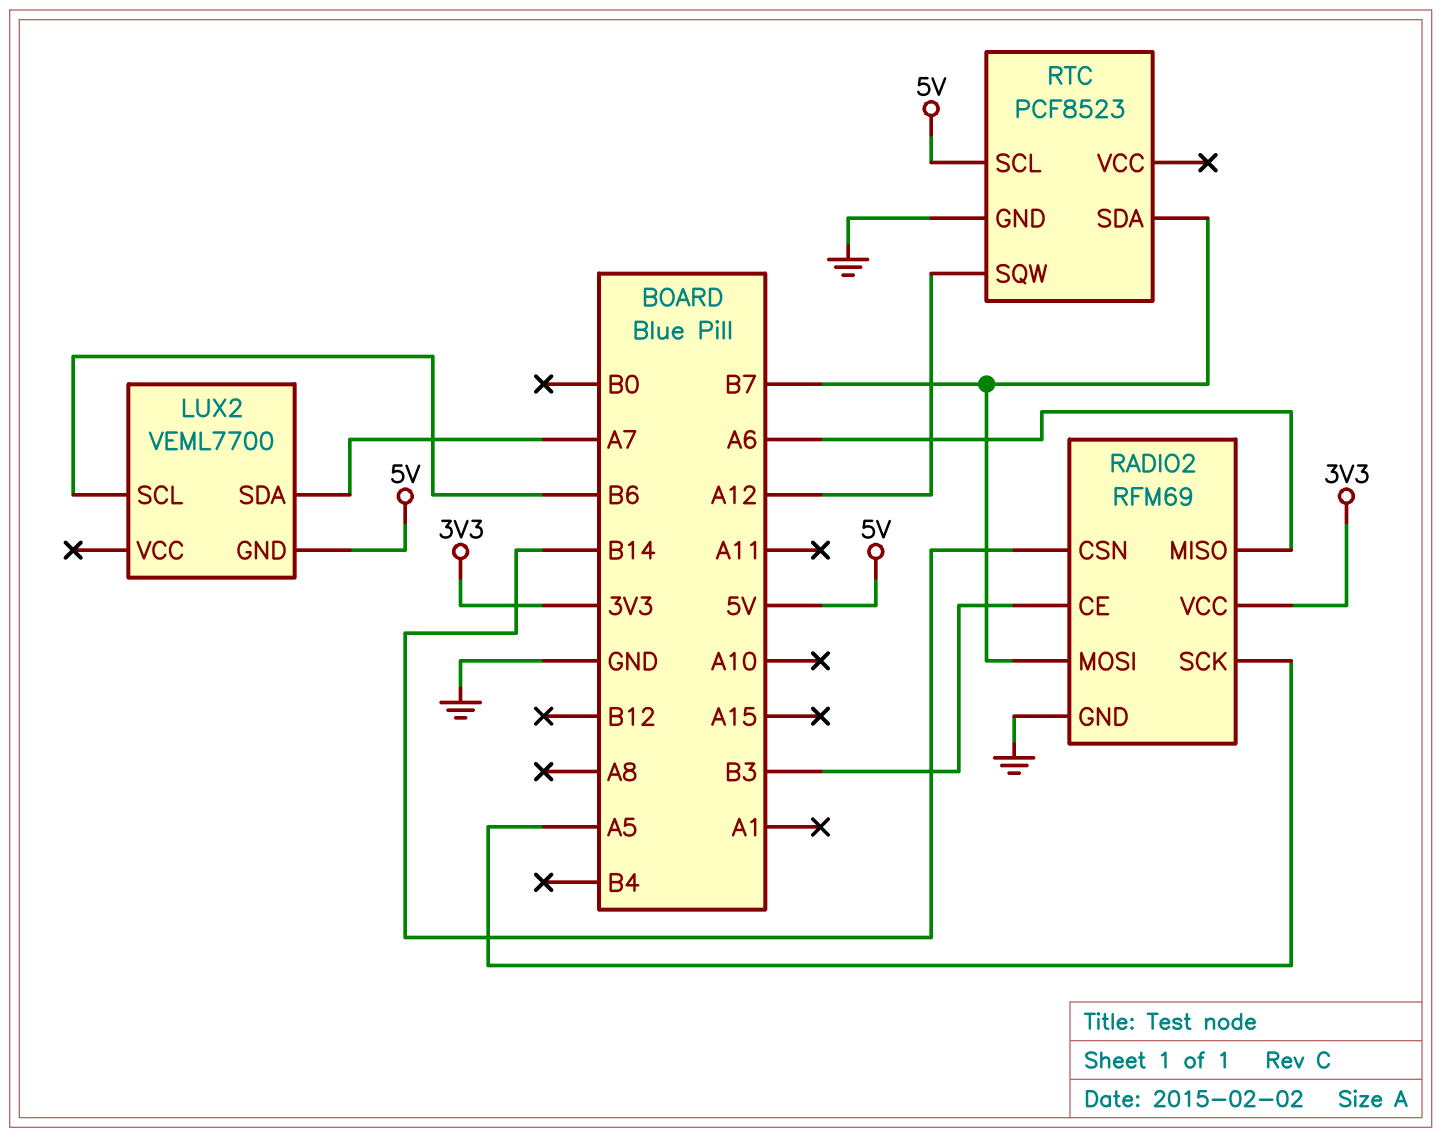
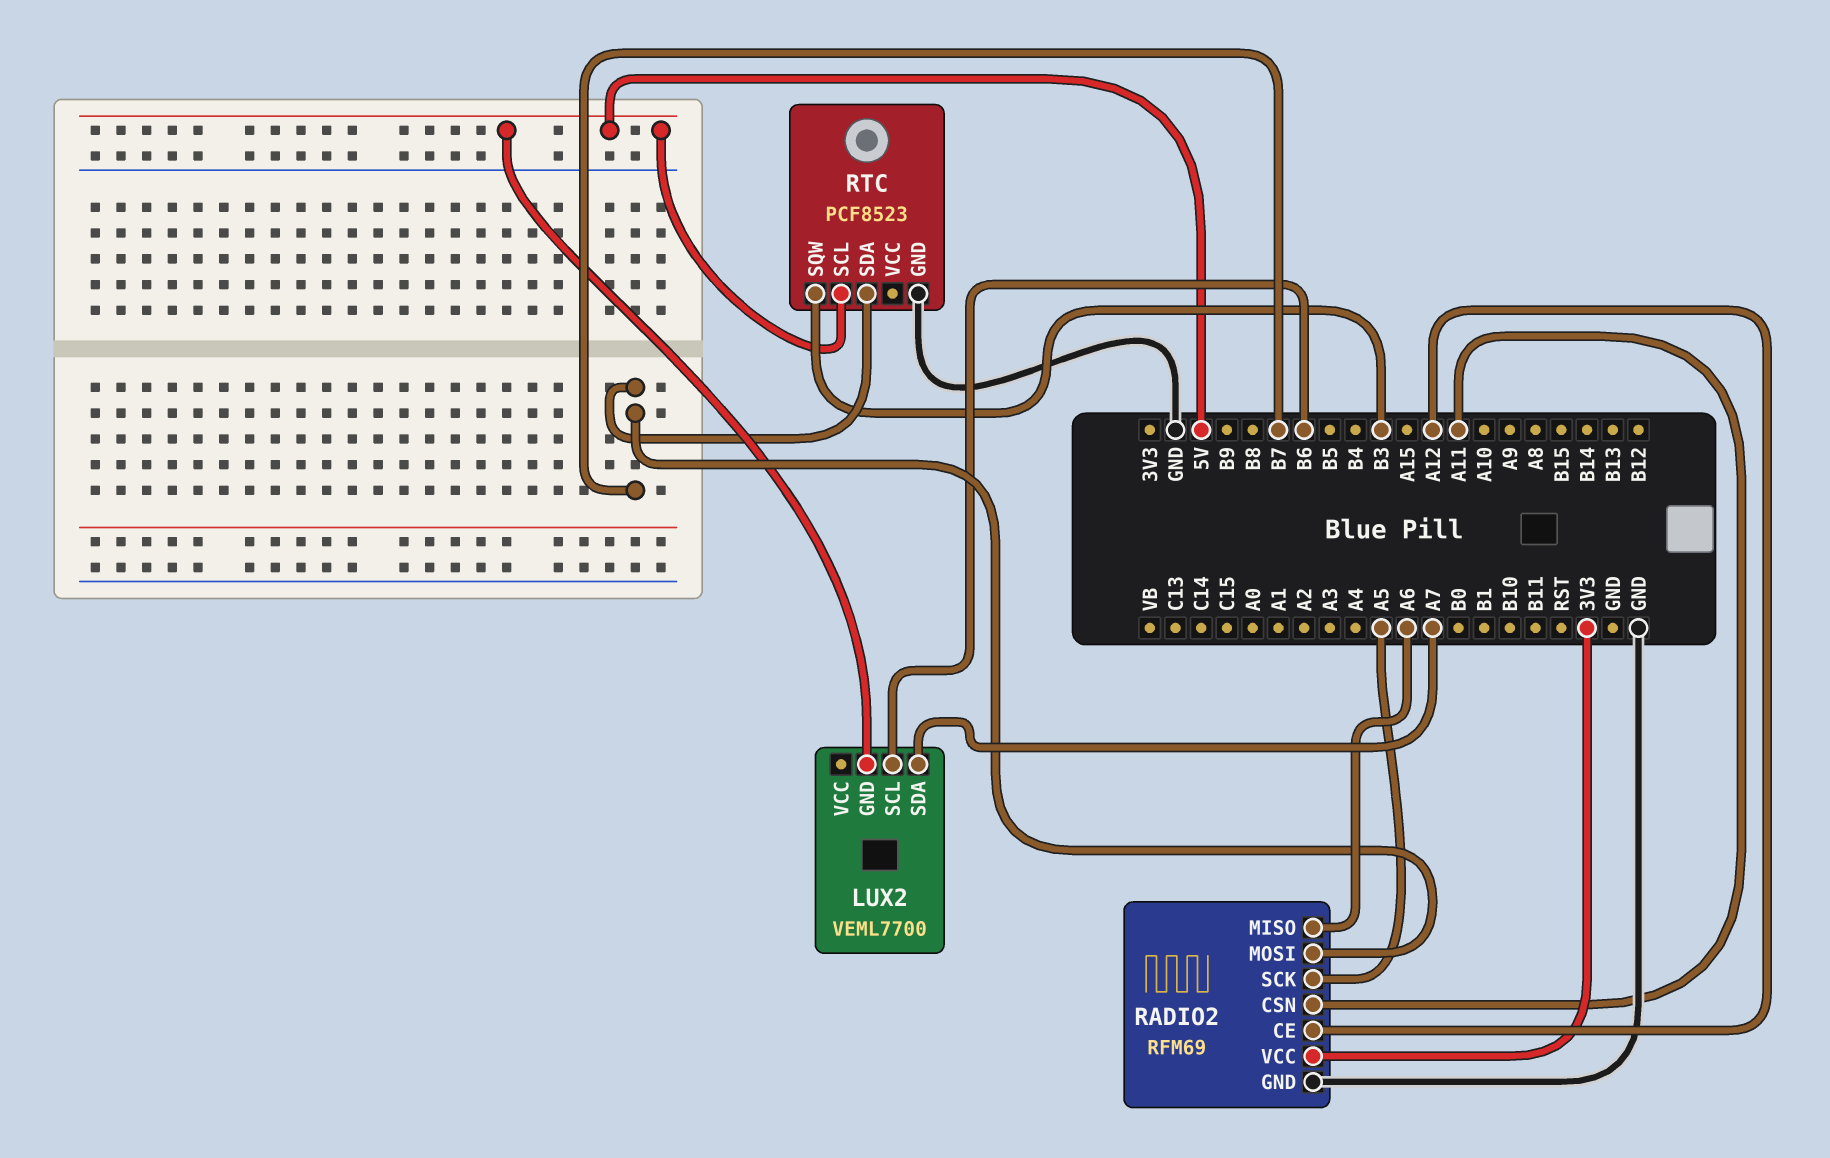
RADIO2 pin CE: B3 -> A12
RADIO2 pin CSN: B14 -> A11
RTC pin SQW: A12 -> B3

